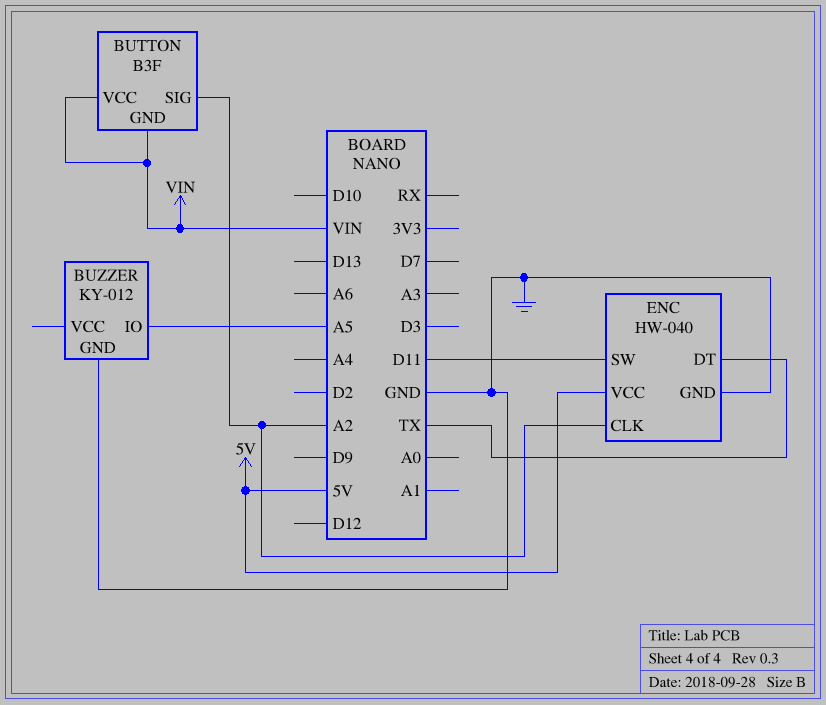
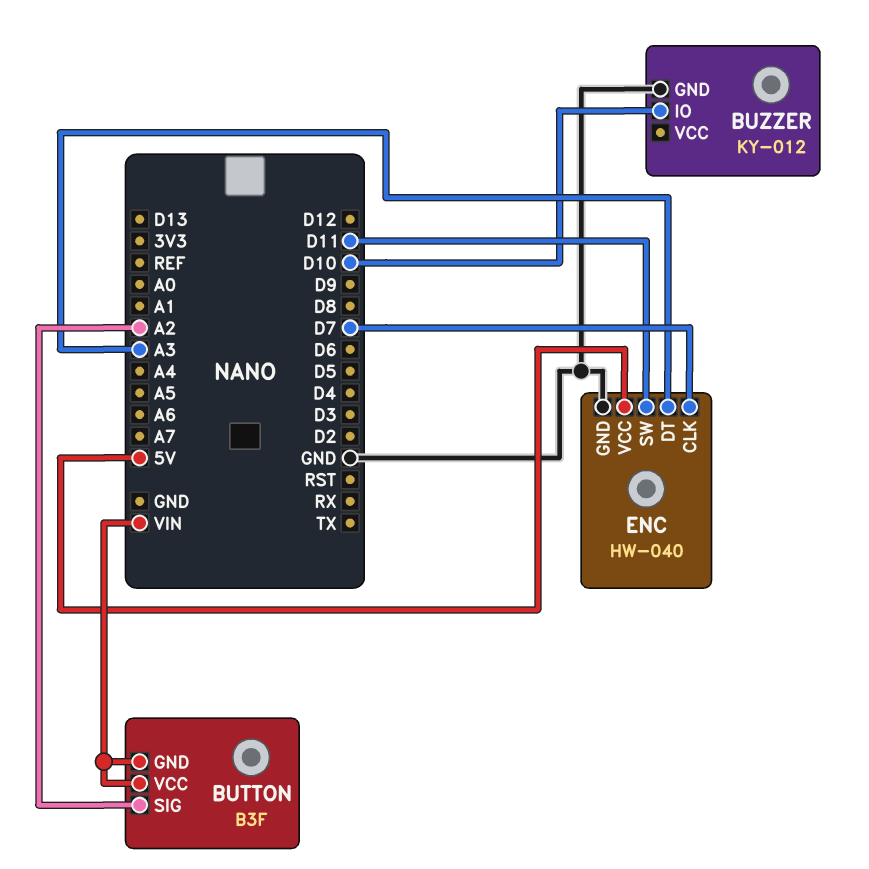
BUZZER pin IO: A5 -> D10
ENC pin CLK: A2 -> D7
ENC pin DT: TX -> A3

